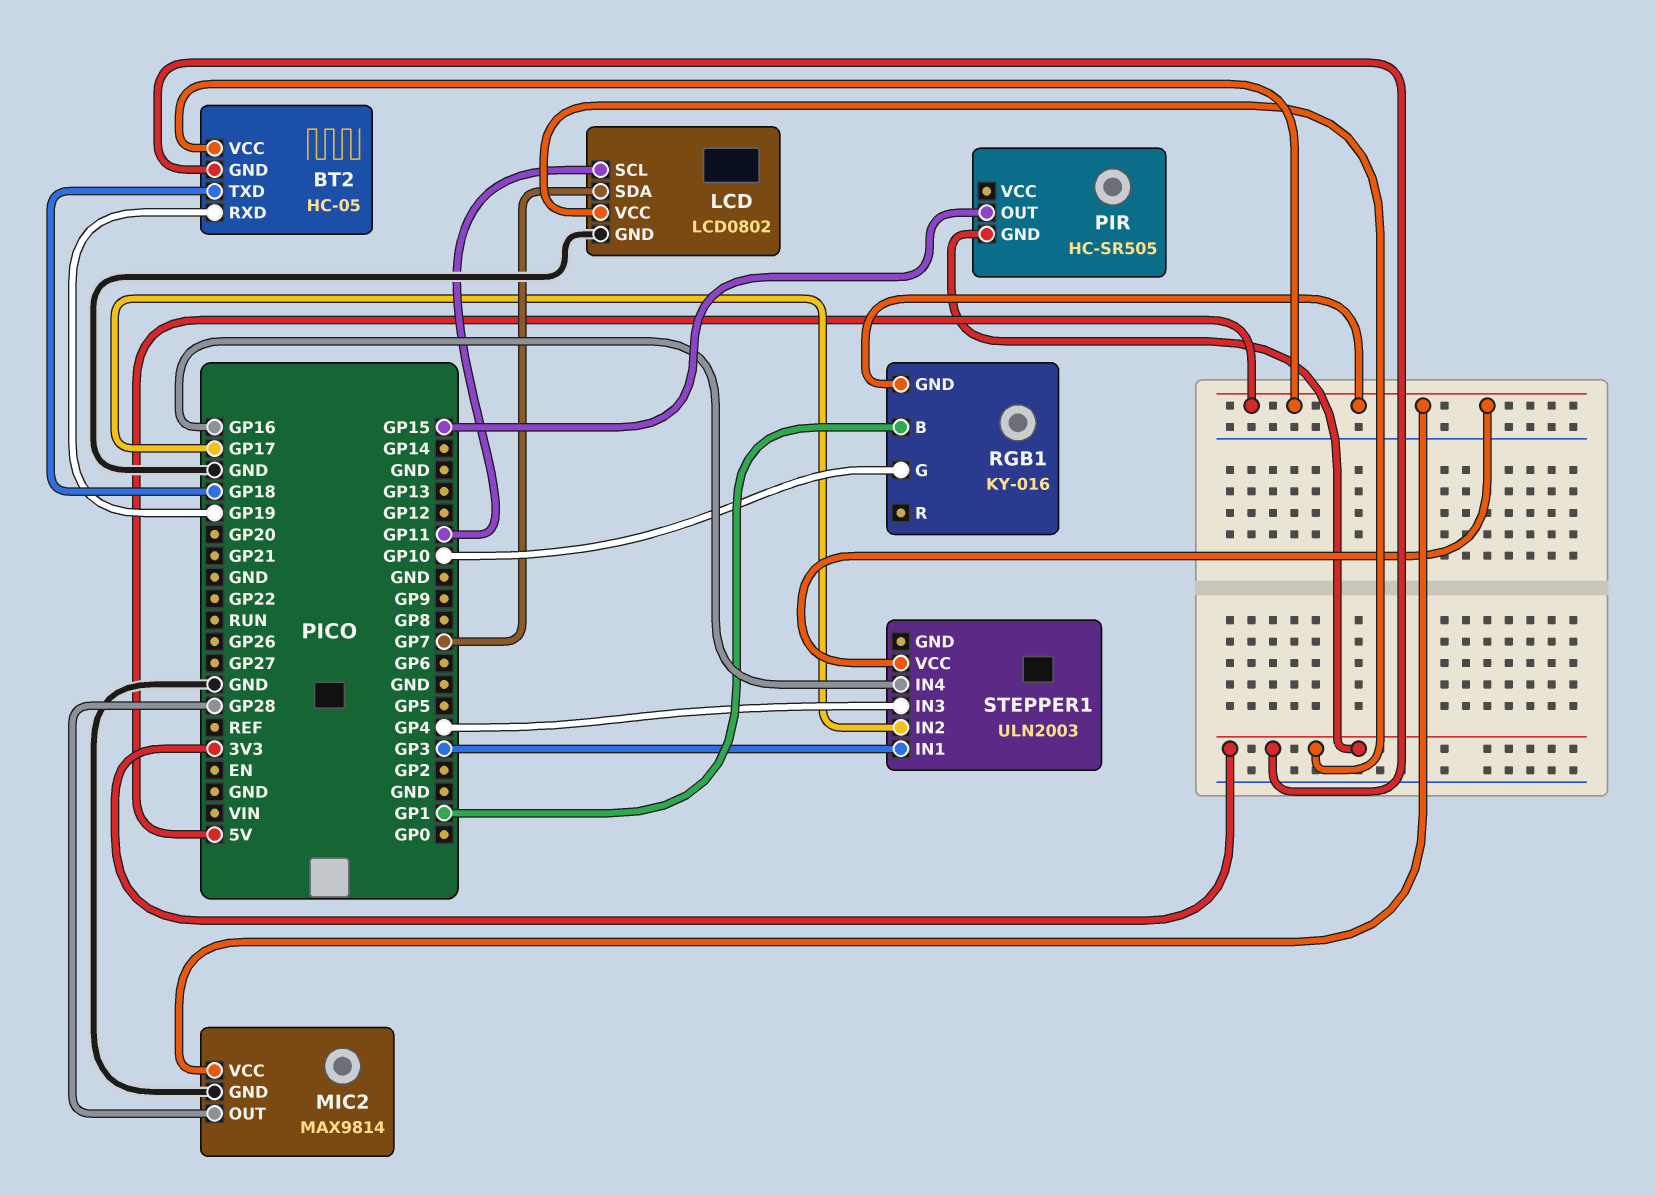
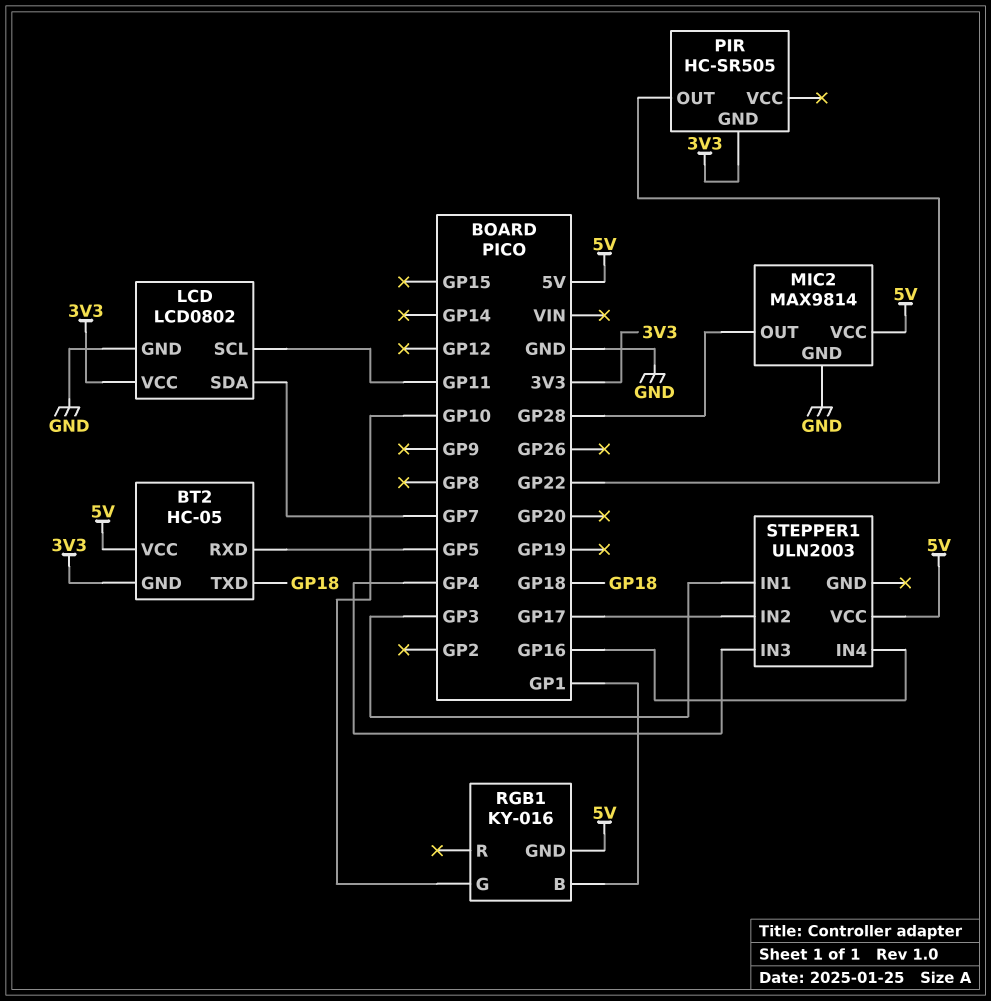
BT2 pin RXD: GP19 -> GP5
PIR pin OUT: GP15 -> GP22

